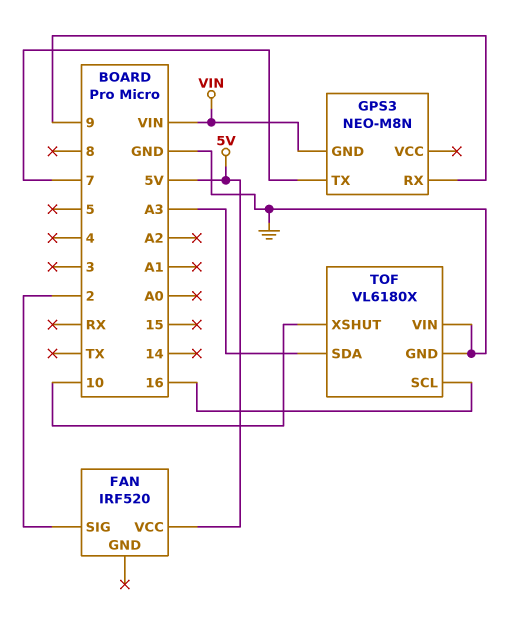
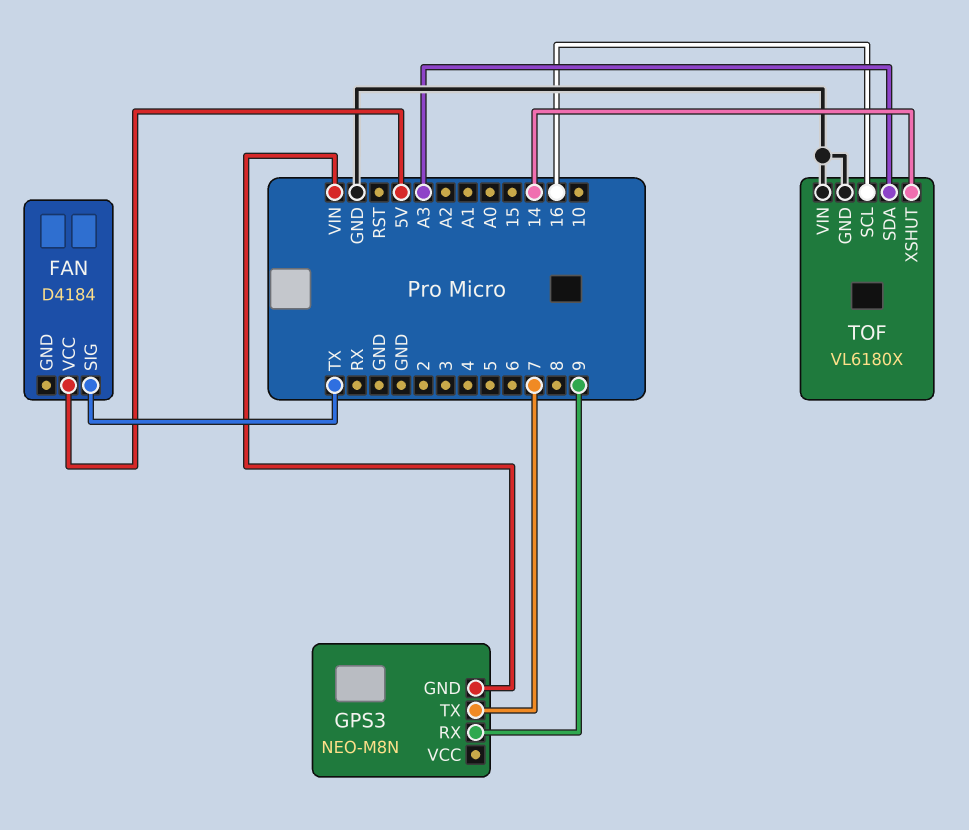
FAN: IRF520 -> D4184
FAN pin SIG: 2 -> TX
TOF pin XSHUT: 10 -> 14

